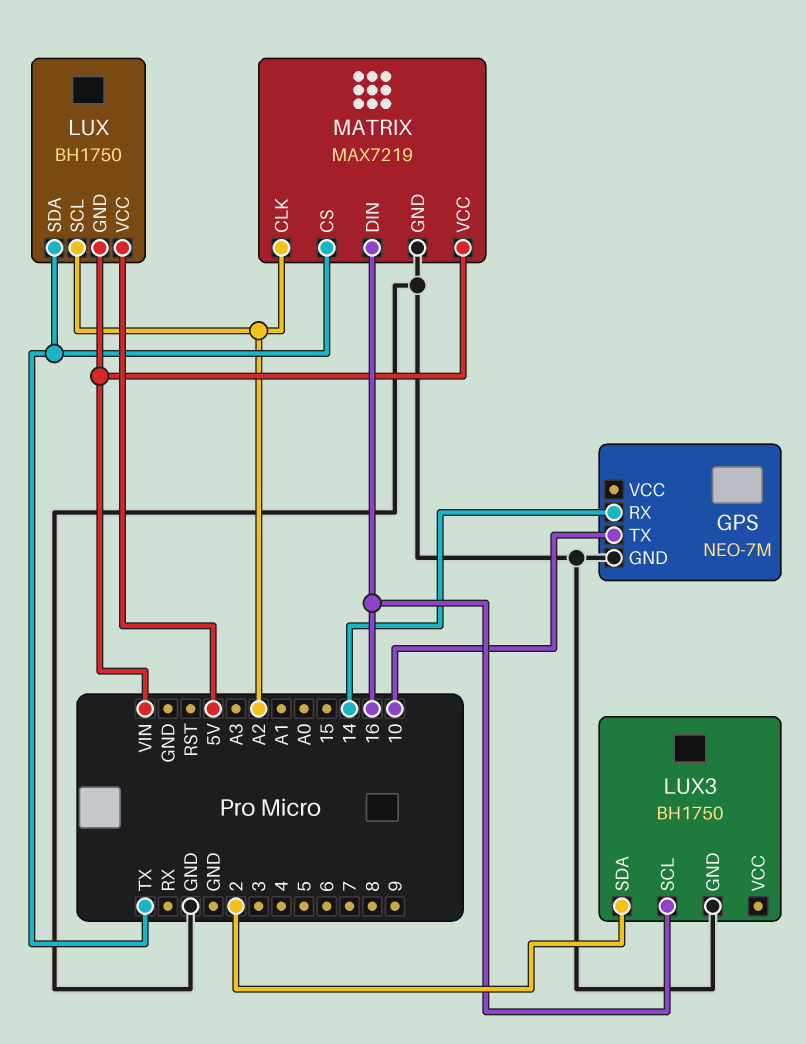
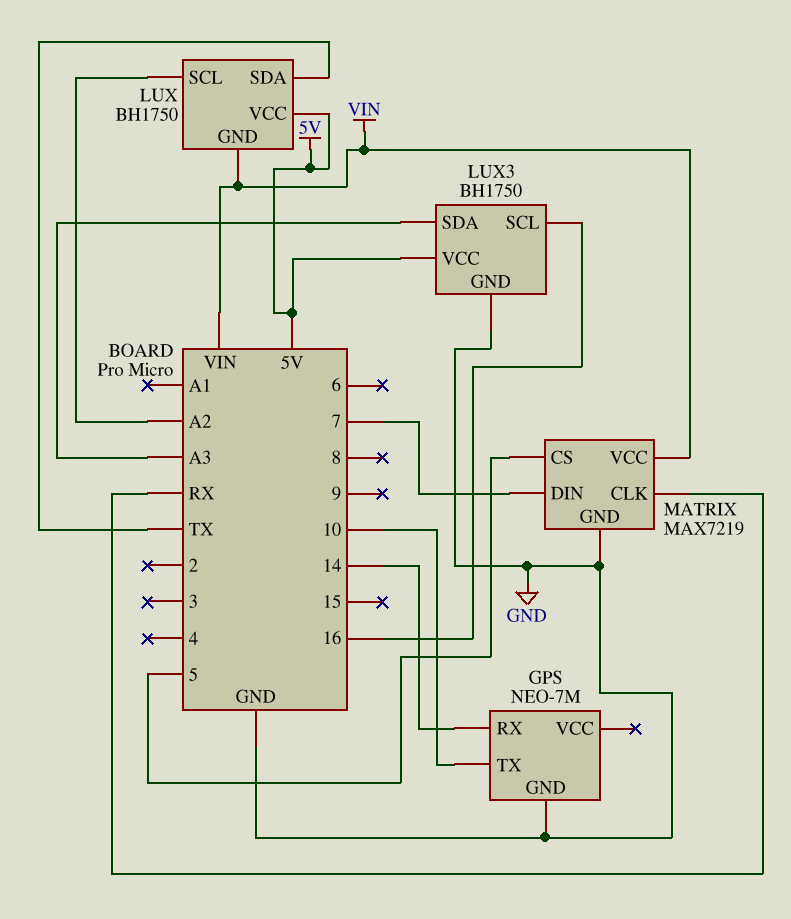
LUX3 pin SDA: 2 -> A3
LUX3 pin VCC: none -> 5V
MATRIX pin CLK: A2 -> RX
MATRIX pin CS: TX -> 5
MATRIX pin DIN: 16 -> 7

